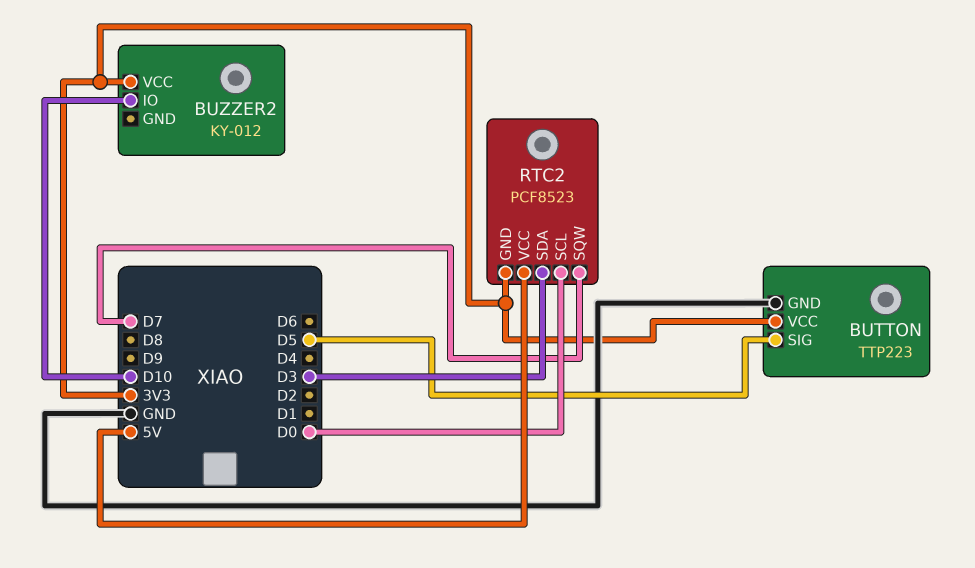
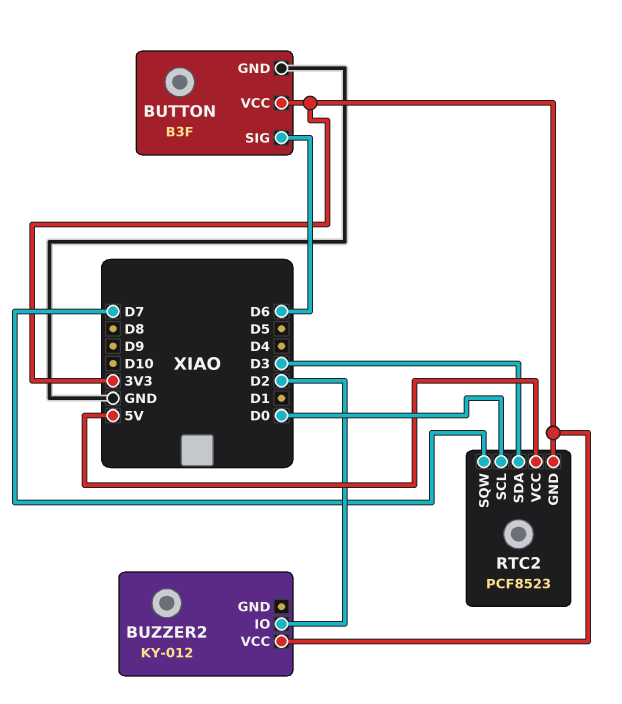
BUTTON: TTP223 -> B3F
BUTTON pin SIG: D5 -> D6
BUZZER2 pin IO: D10 -> D2

